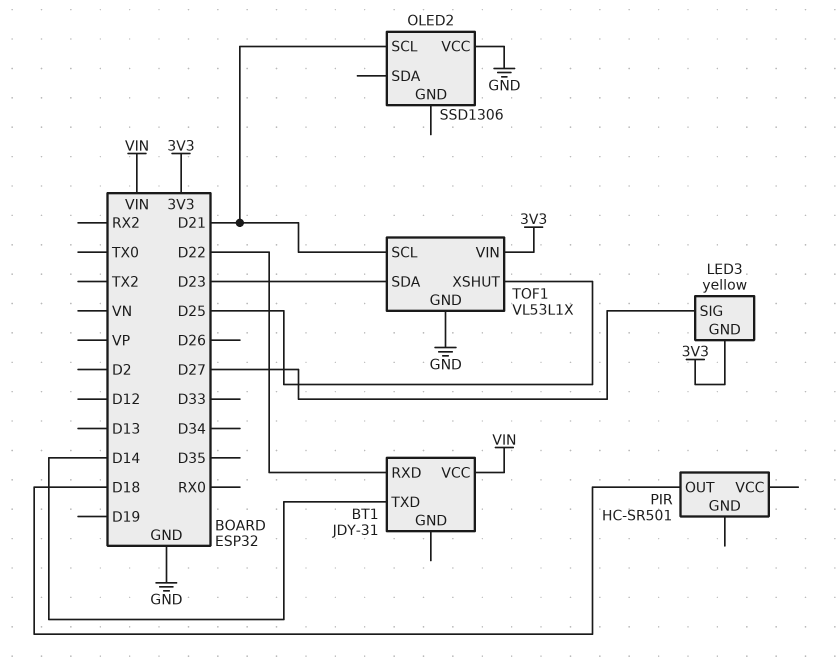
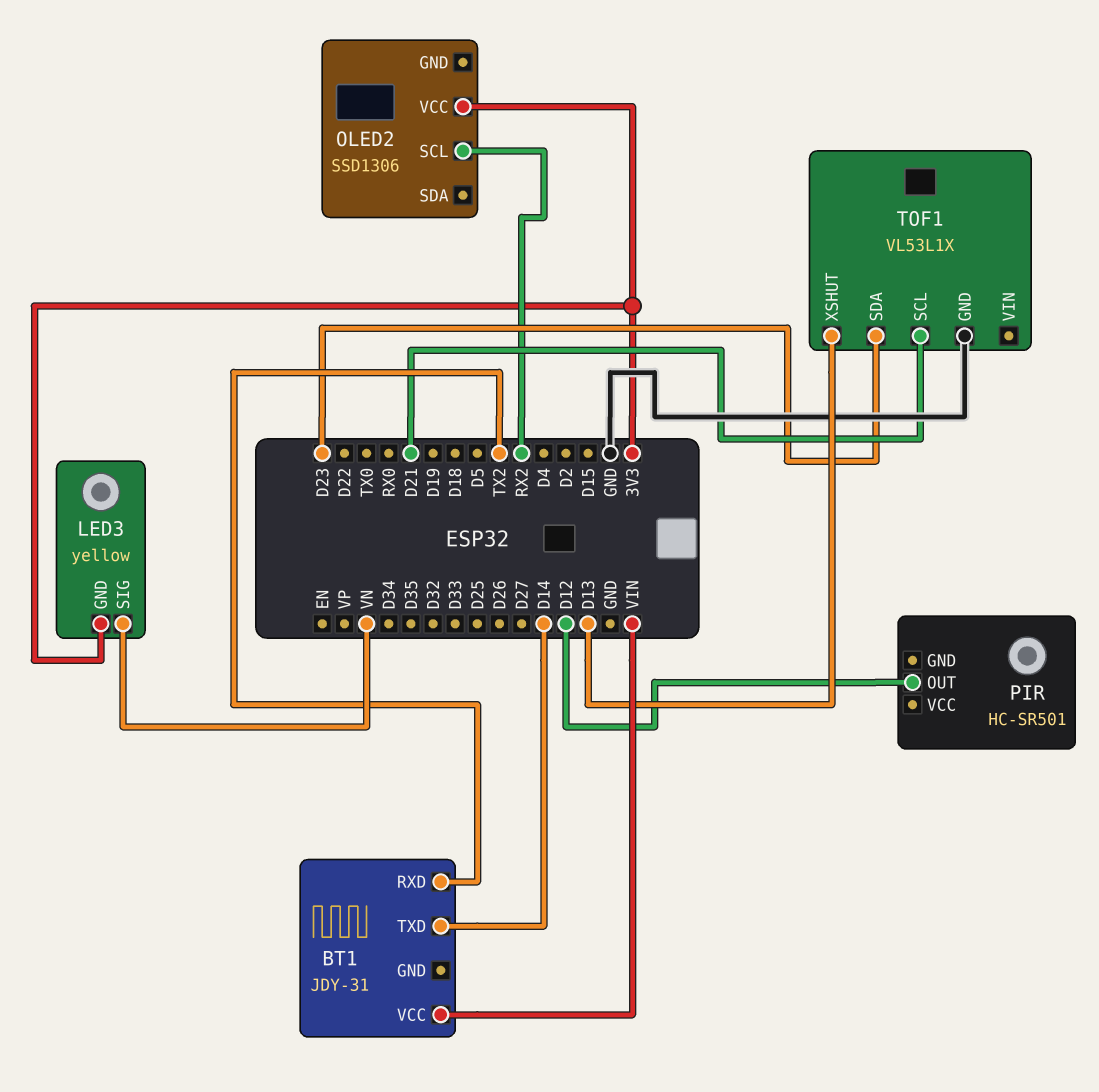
BT1 pin RXD: D22 -> TX2
LED3 pin SIG: D27 -> VN
OLED2 pin SCL: D21 -> RX2
OLED2 pin VCC: GND -> 3V3
PIR pin OUT: D18 -> D12
TOF1 pin VIN: 3V3 -> none
TOF1 pin XSHUT: D25 -> D13

